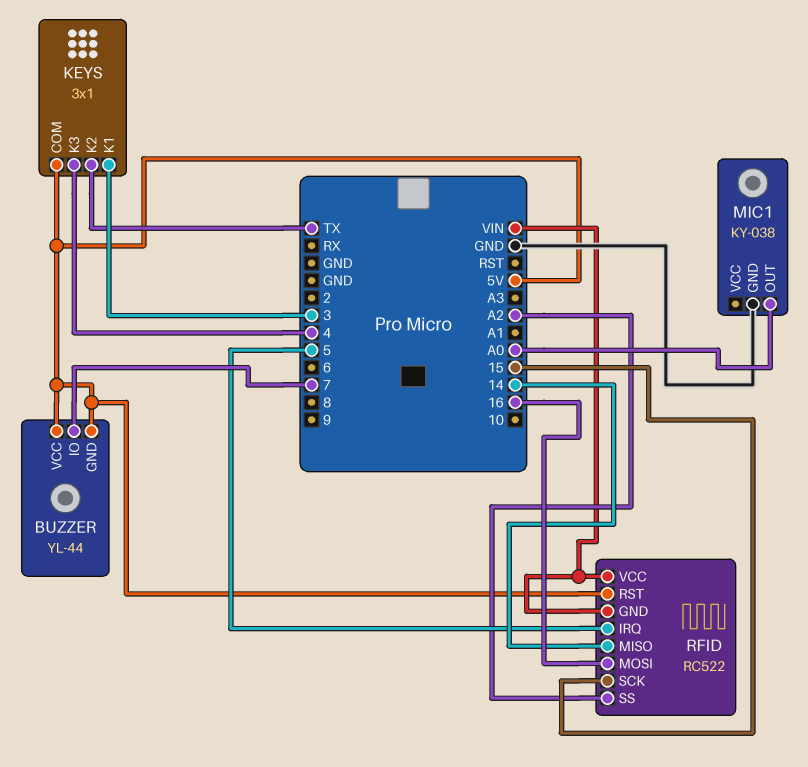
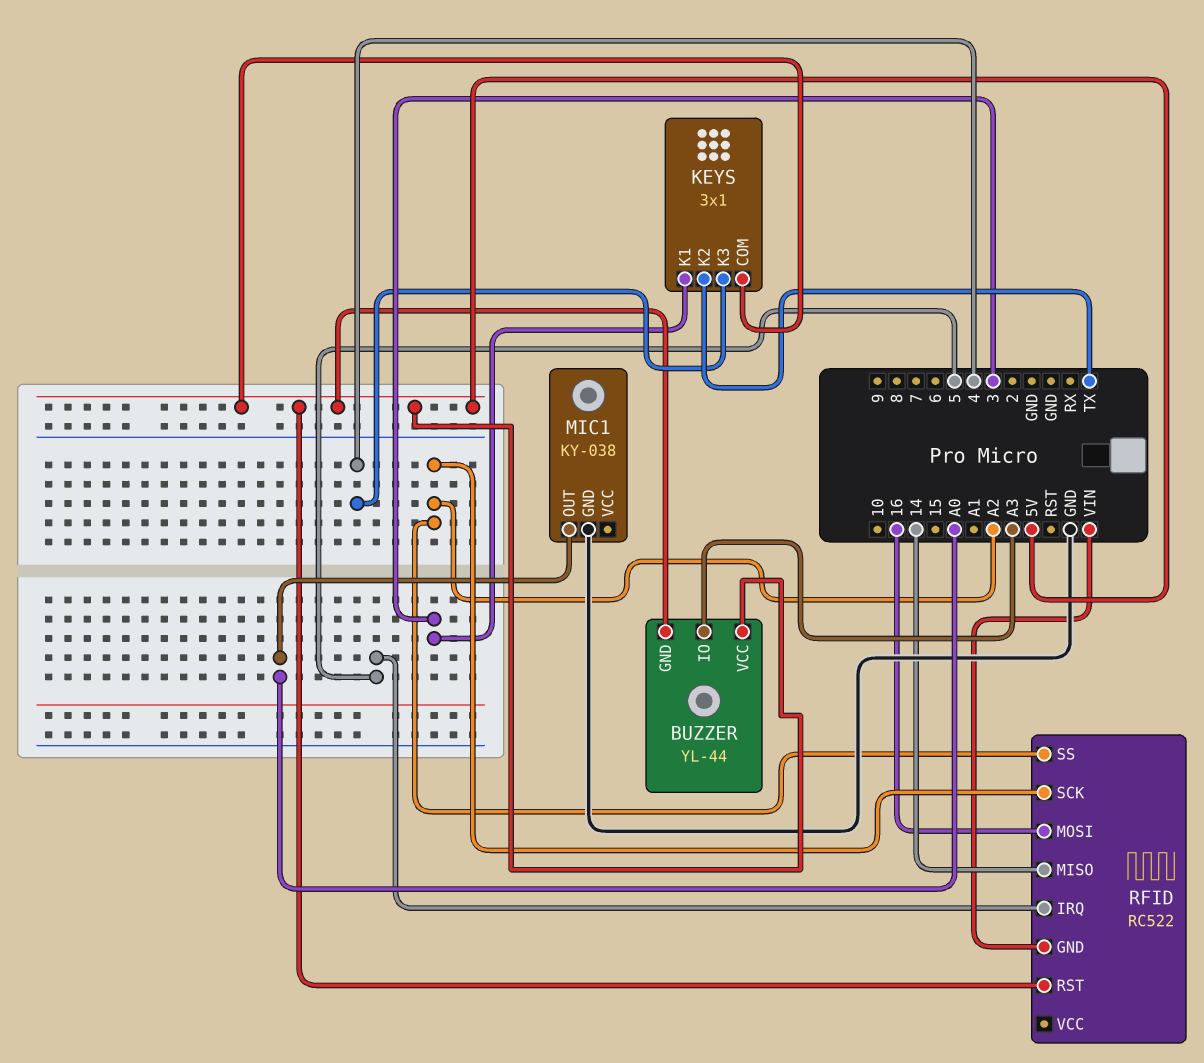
BUZZER pin IO: 7 -> A3
RFID pin SCK: 15 -> A2
RFID pin VCC: VIN -> none

